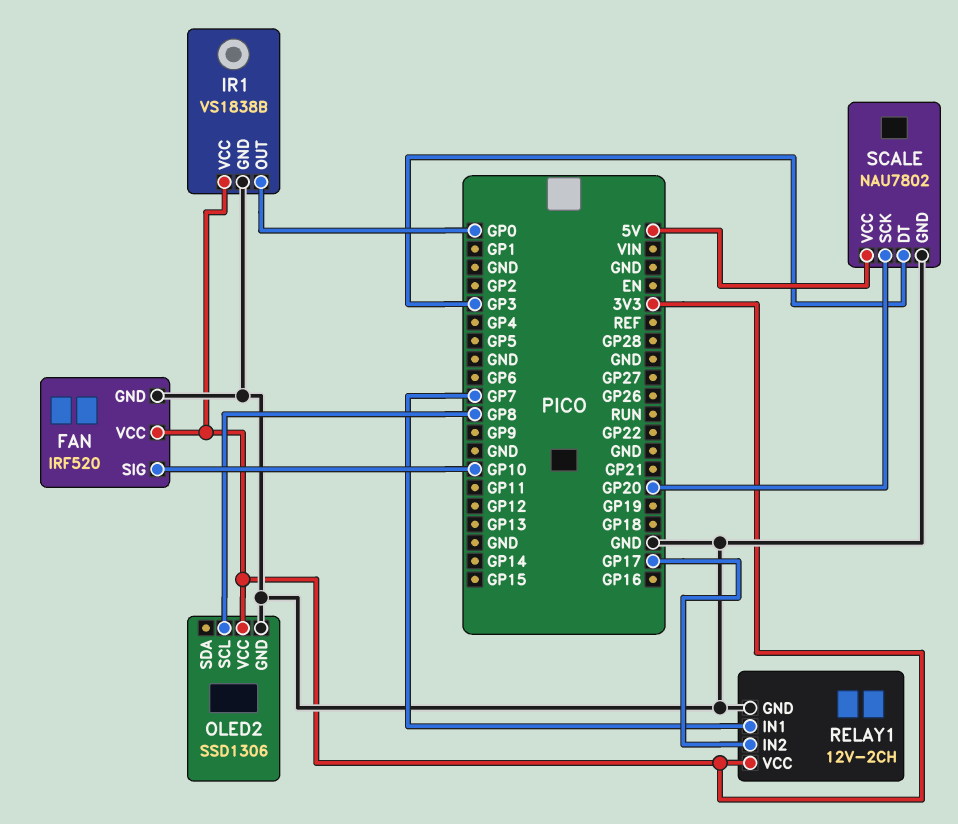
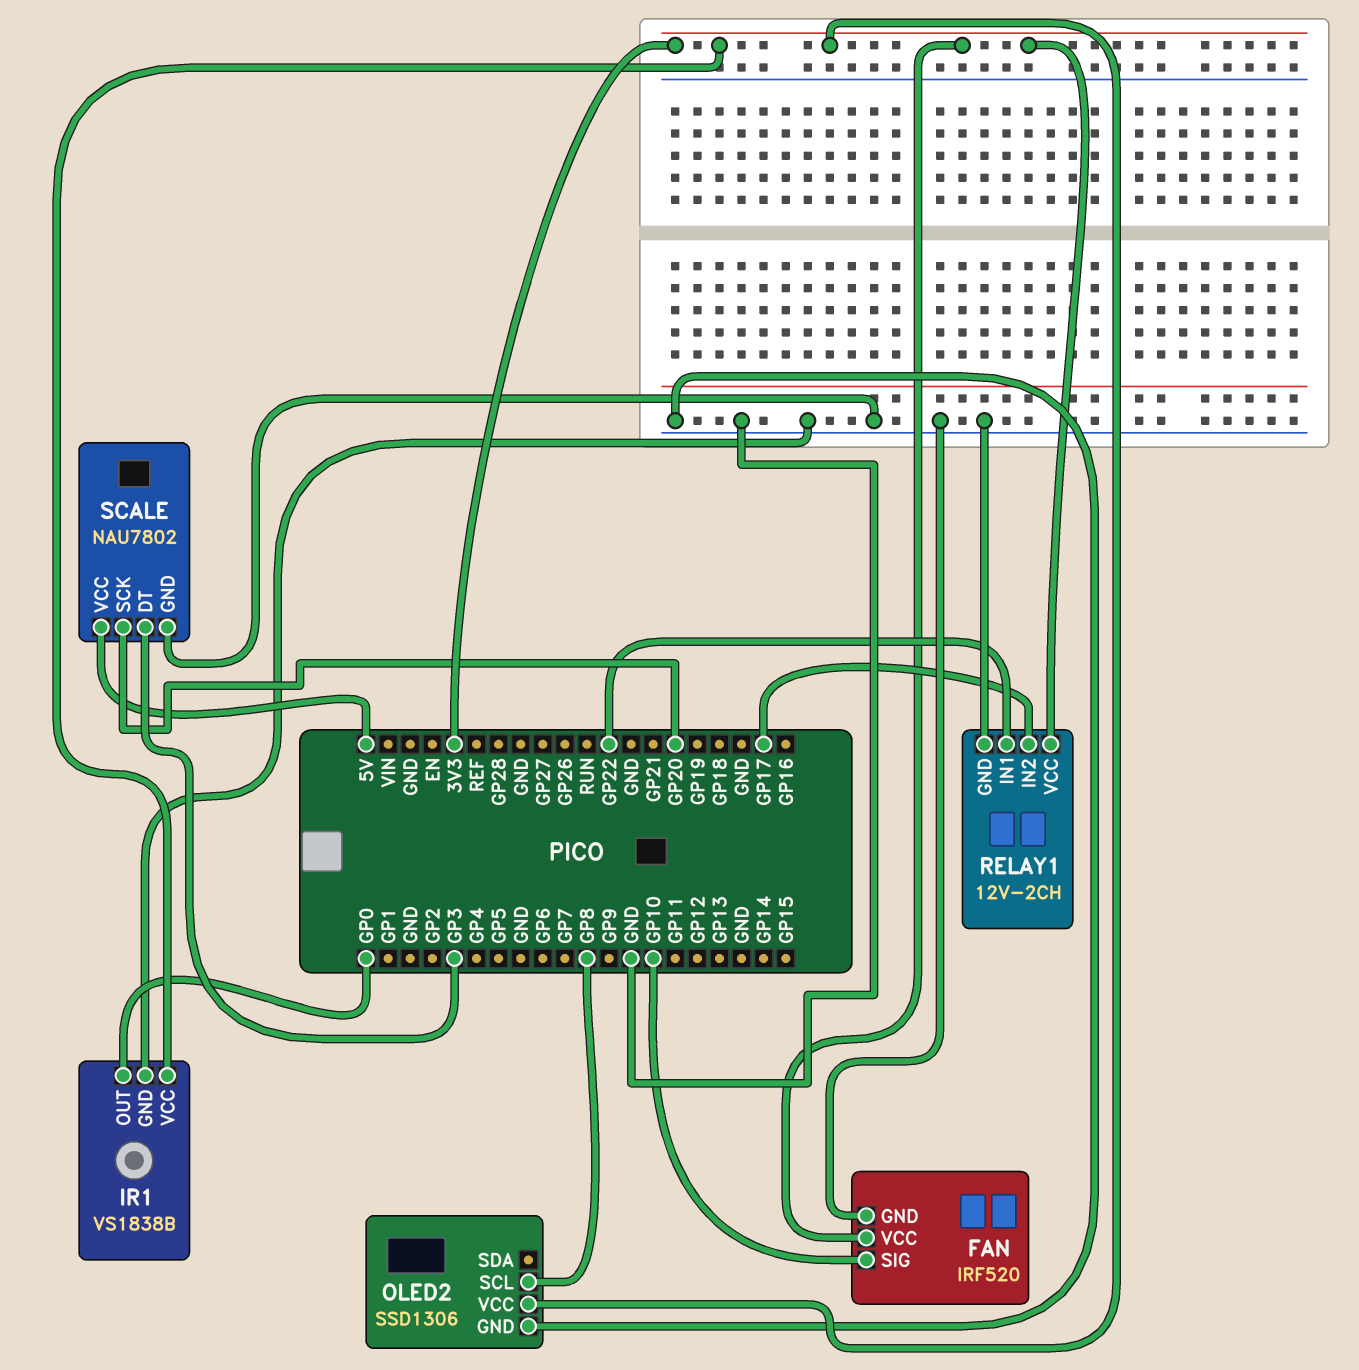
RELAY1 pin IN1: GP7 -> GP22

